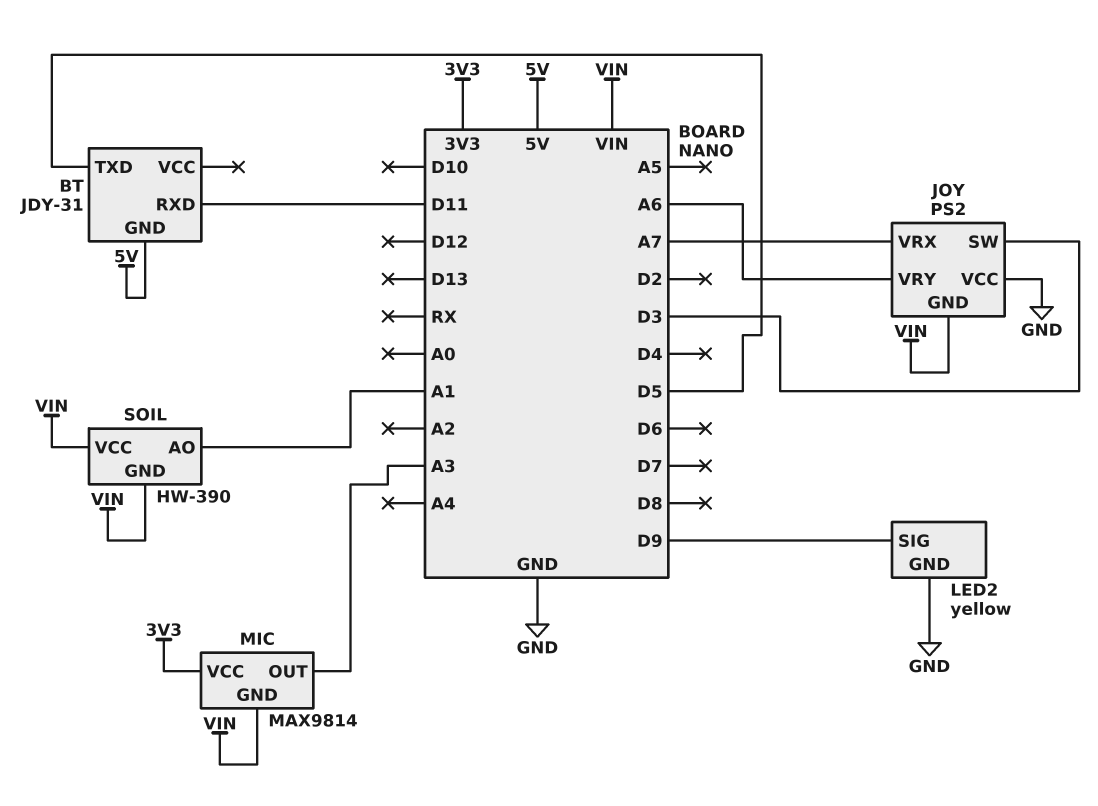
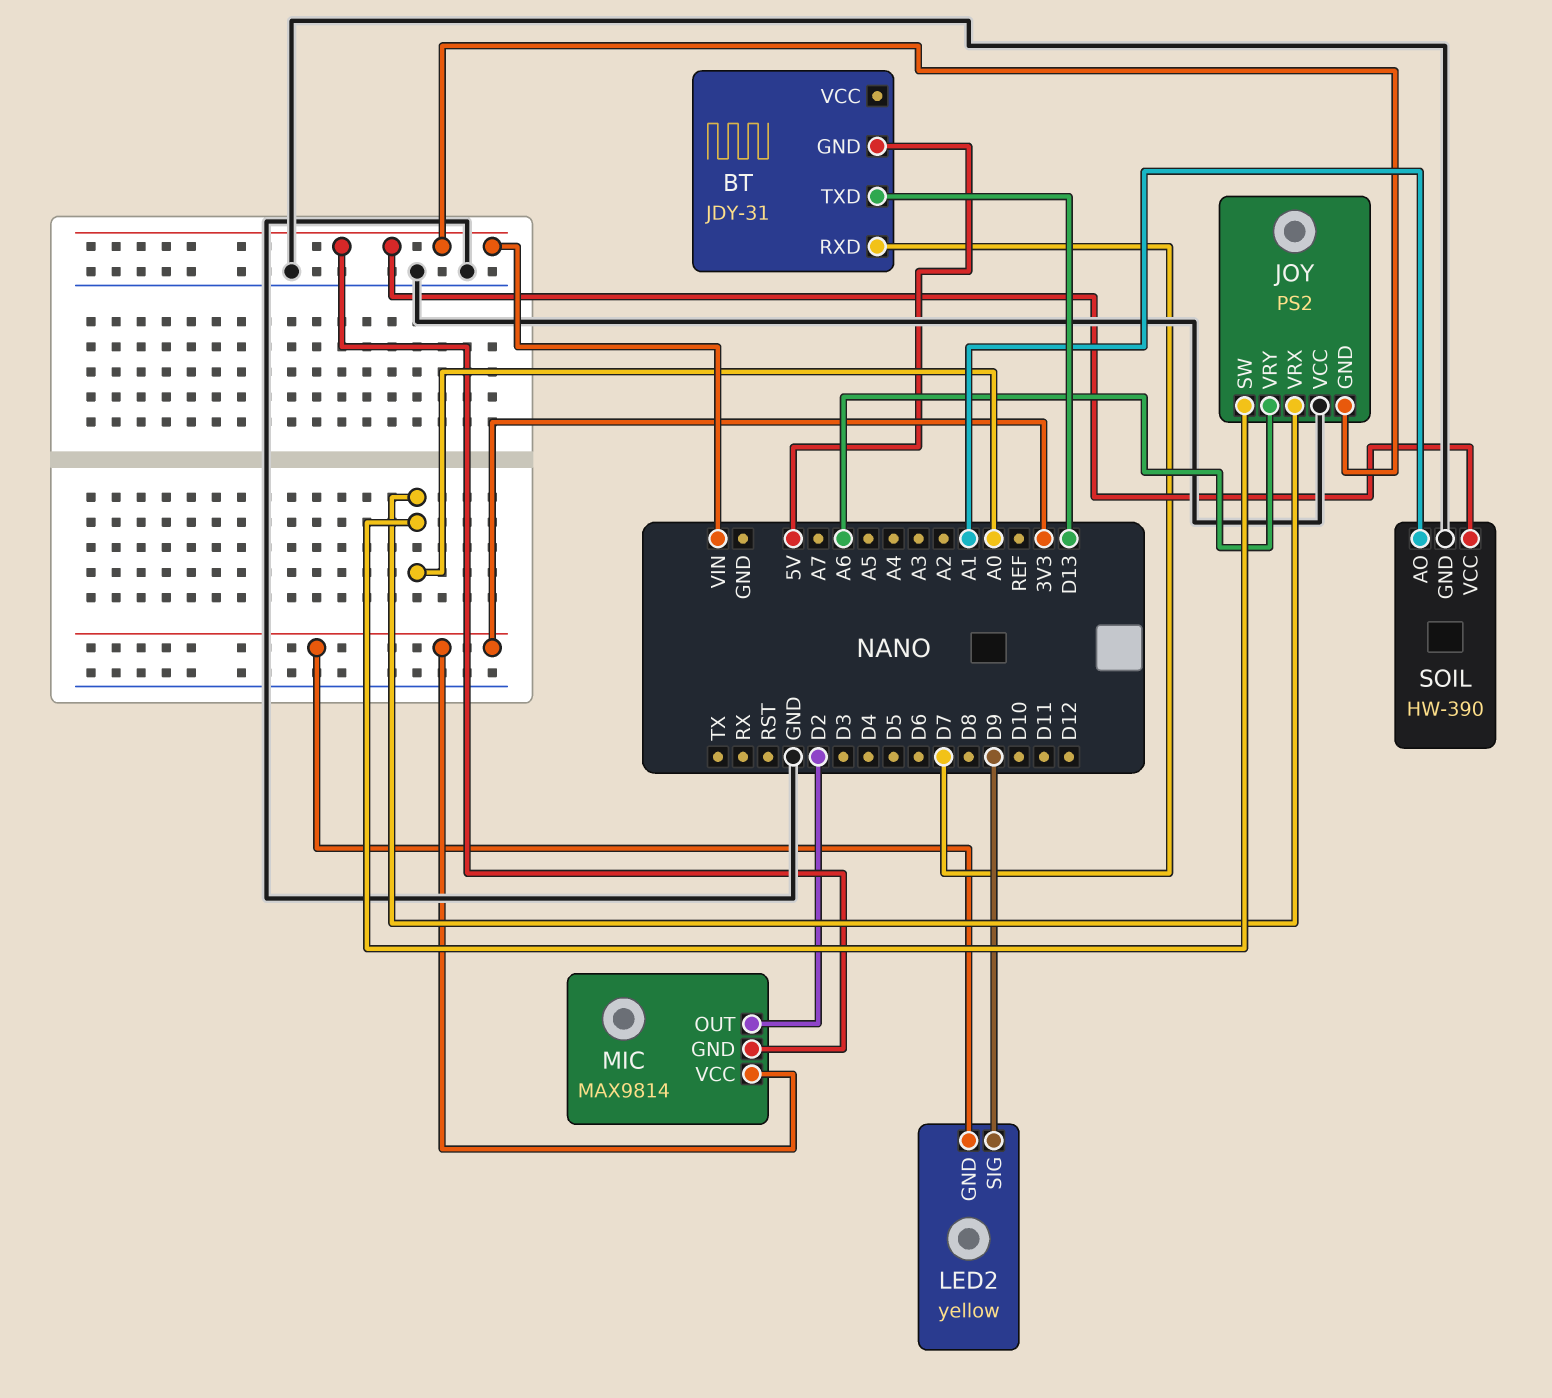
BT pin RXD: D11 -> D7
BT pin TXD: D5 -> D13
JOY pin SW: D3 -> A0
JOY pin VRX: A7 -> A0
LED2 pin GND: GND -> 3V3
MIC pin OUT: A3 -> D2
SOIL pin GND: VIN -> GND

